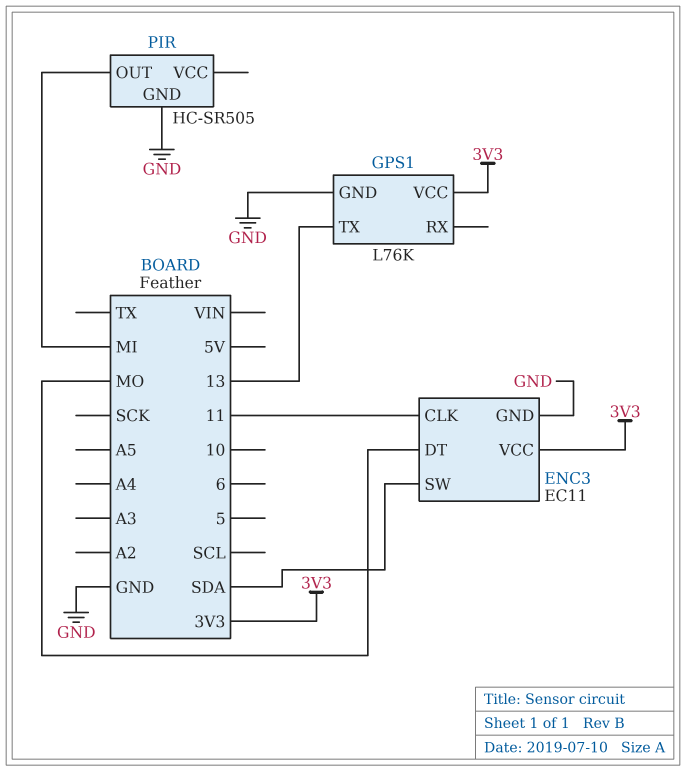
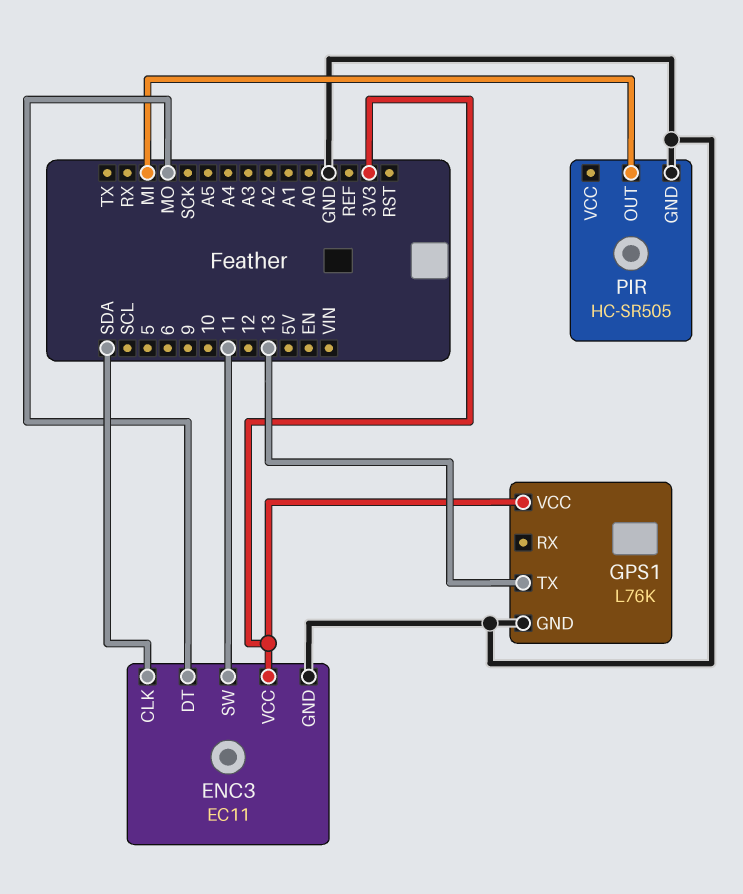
ENC3 pin CLK: 11 -> SDA
ENC3 pin SW: SDA -> 11

